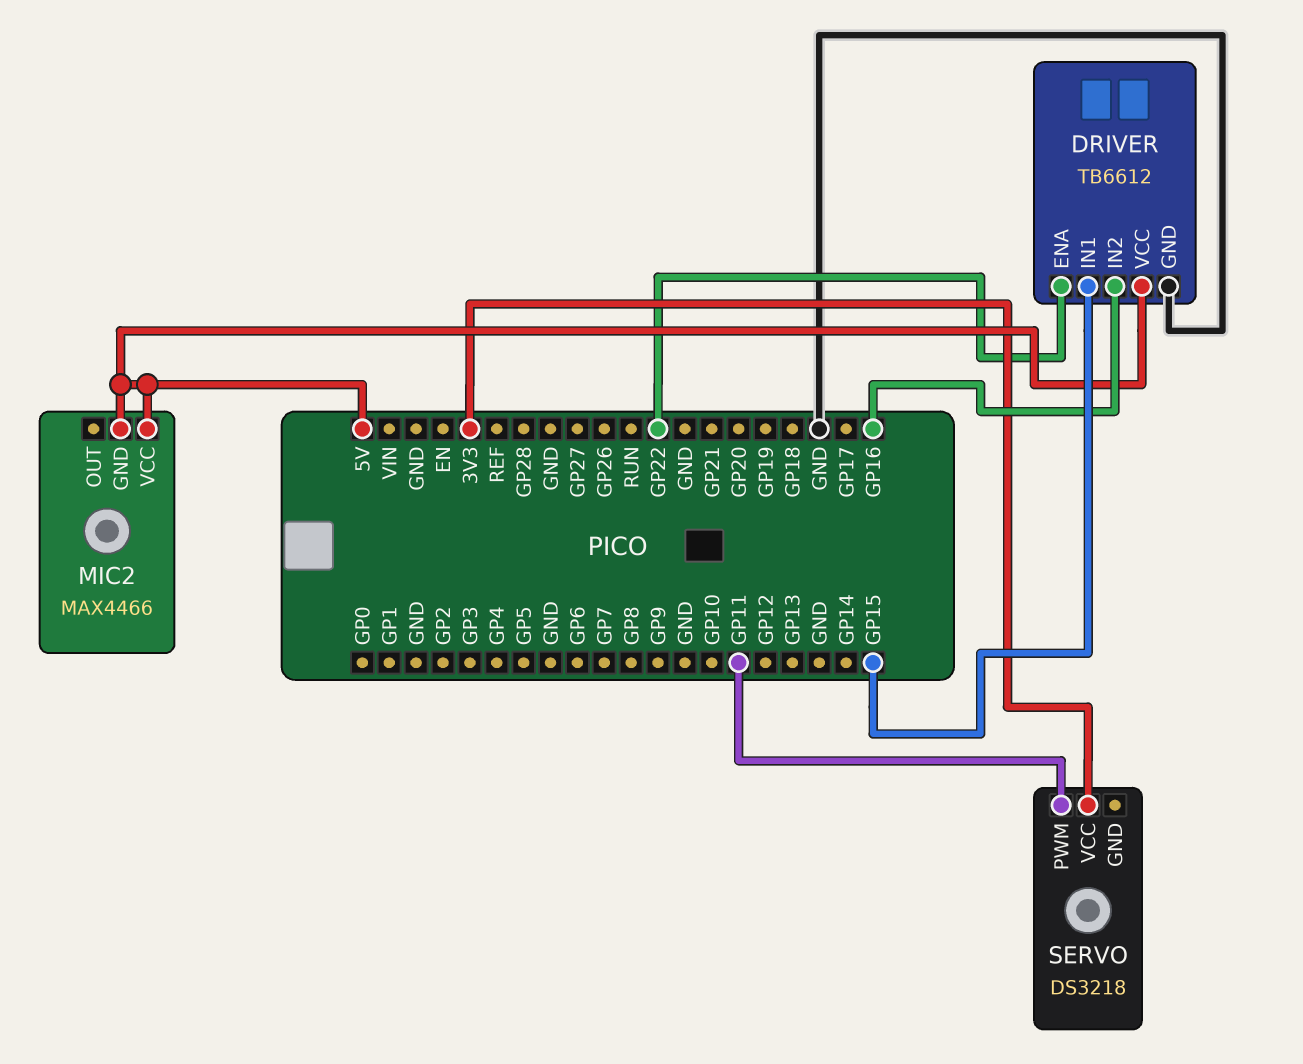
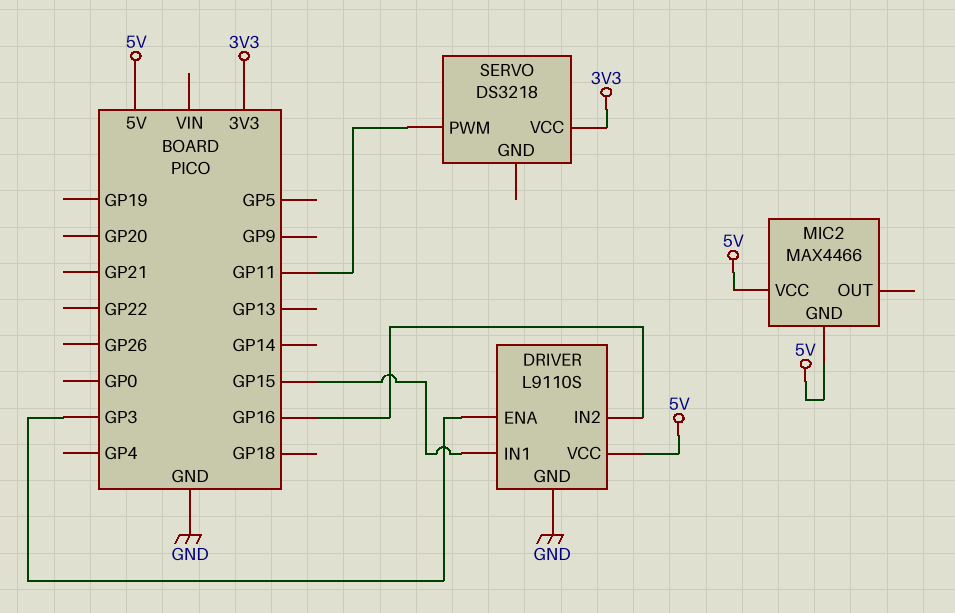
DRIVER: TB6612 -> L9110S
DRIVER pin ENA: GP22 -> GP3

